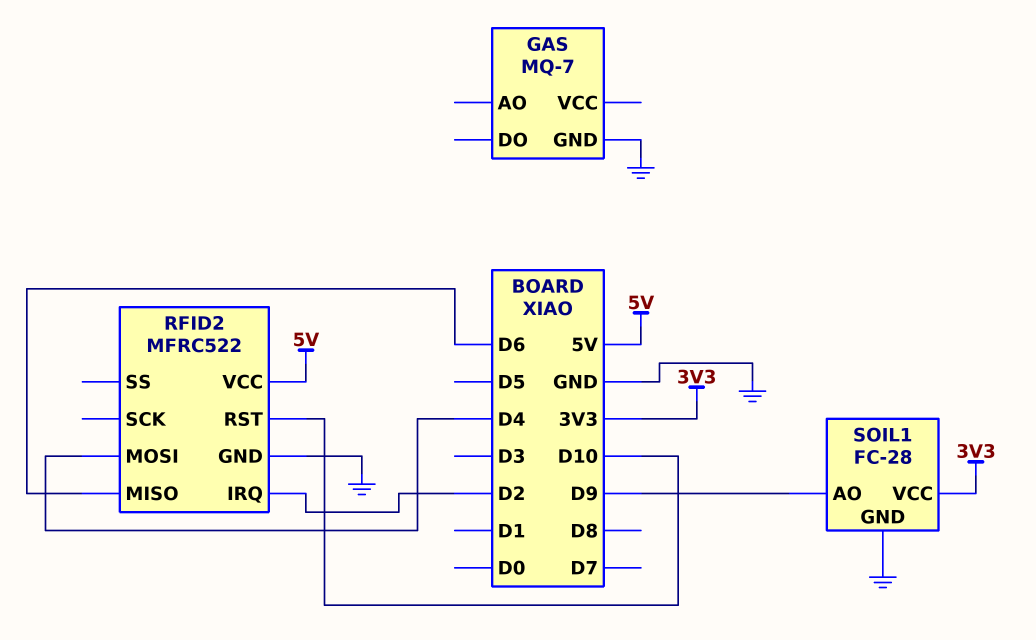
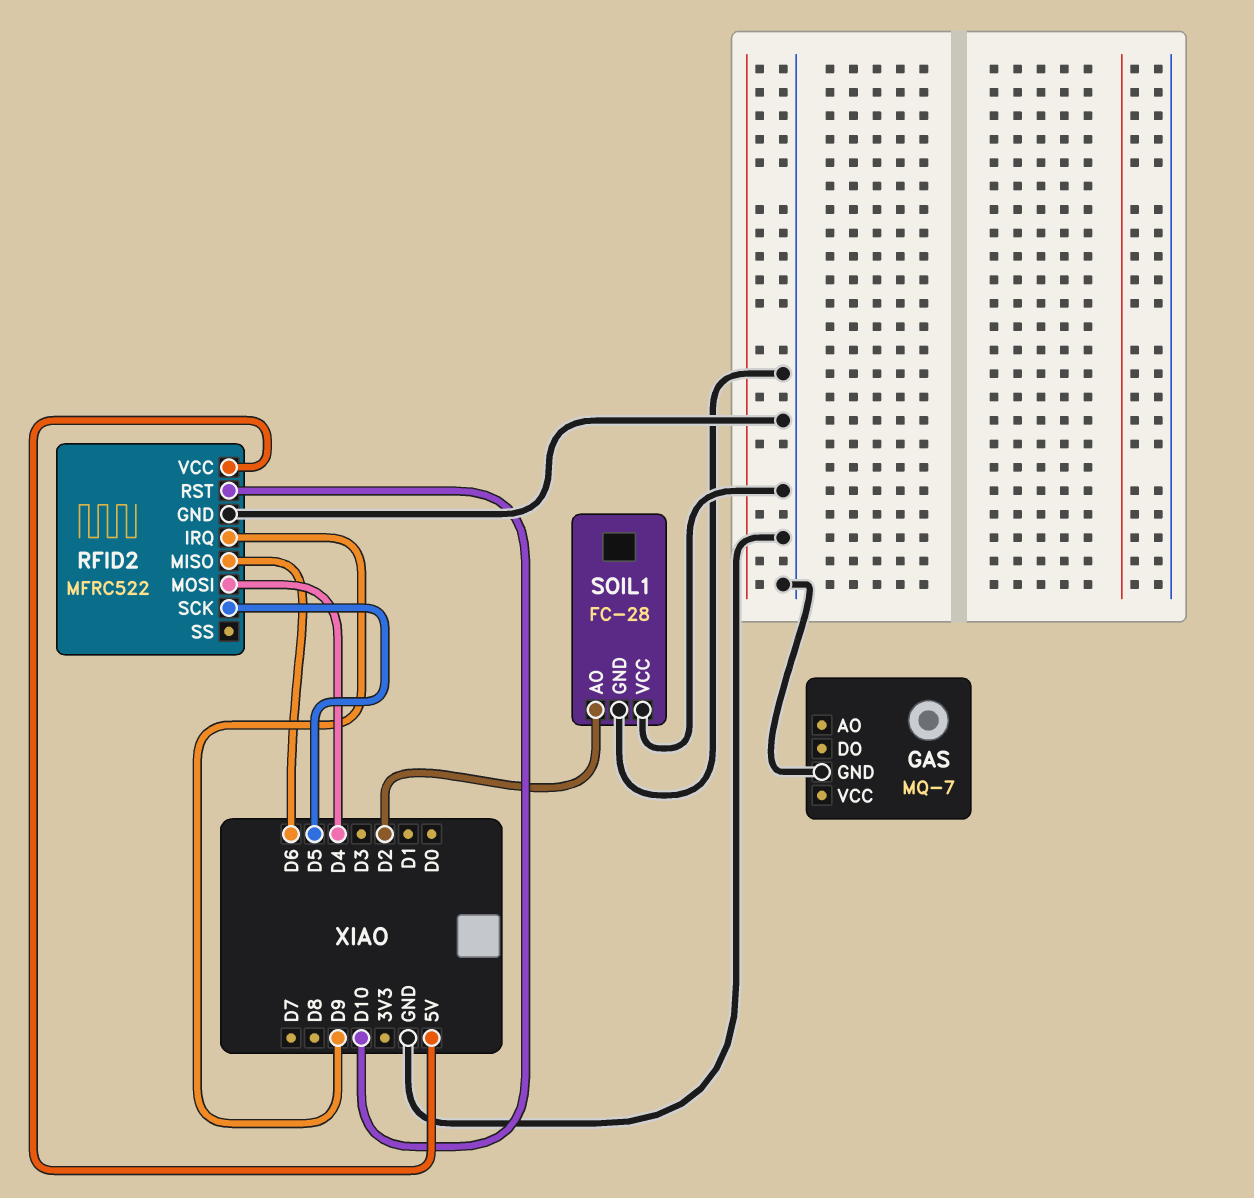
RFID2 pin IRQ: D2 -> D9
RFID2 pin SCK: none -> D5
SOIL1 pin AO: D9 -> D2
SOIL1 pin VCC: 3V3 -> GND

